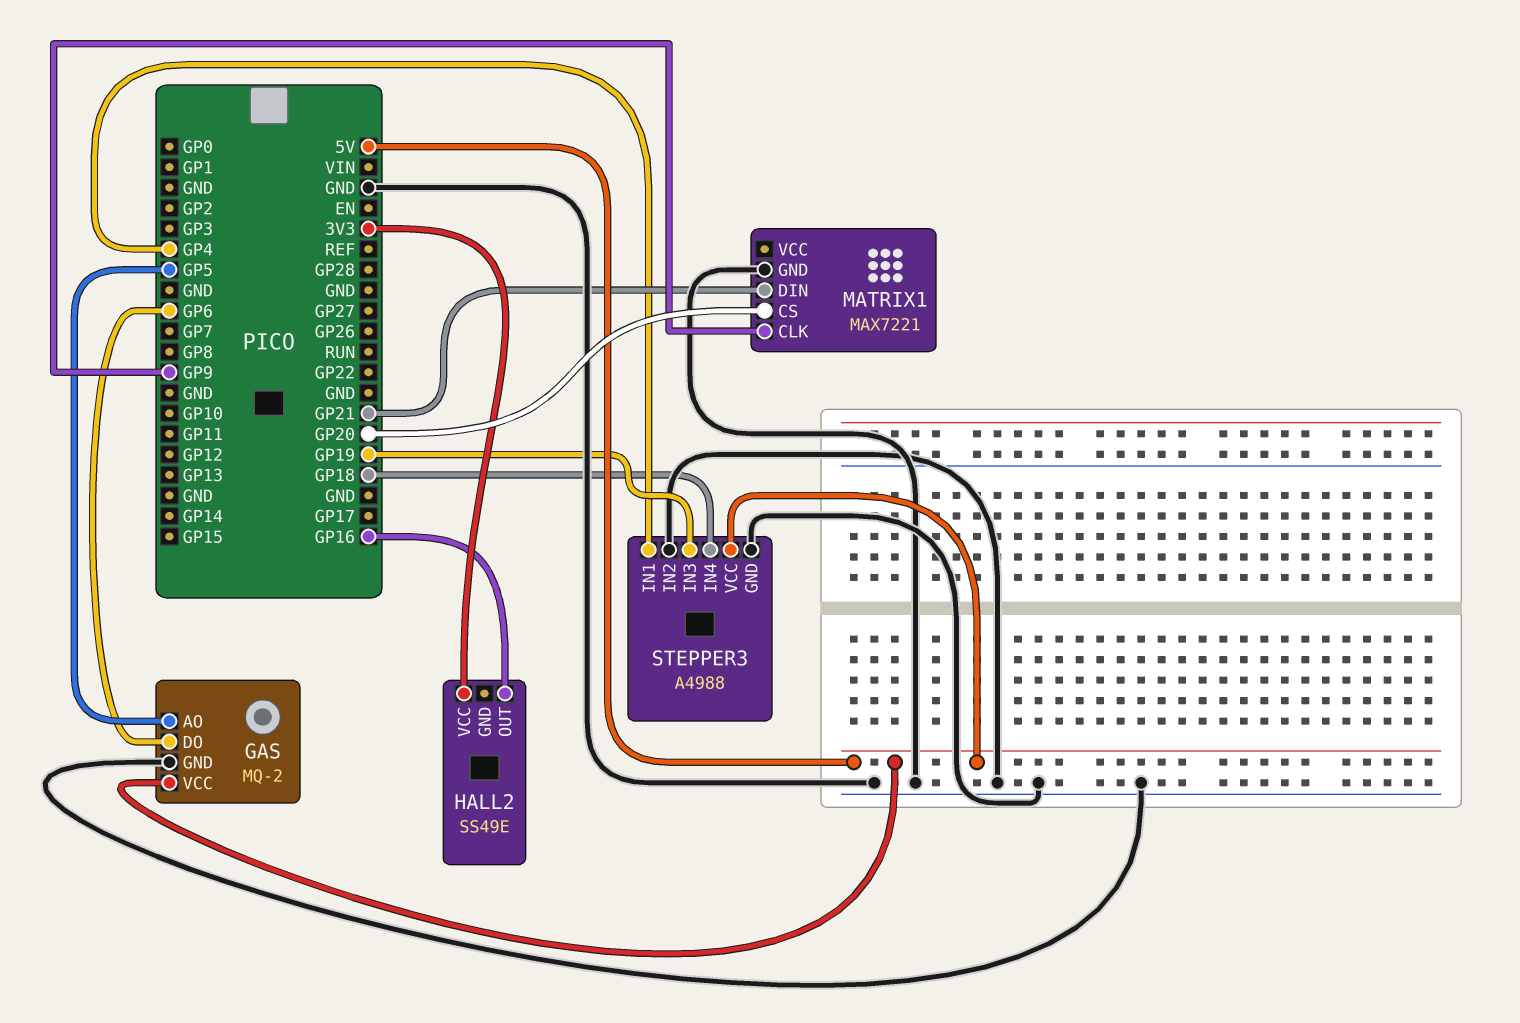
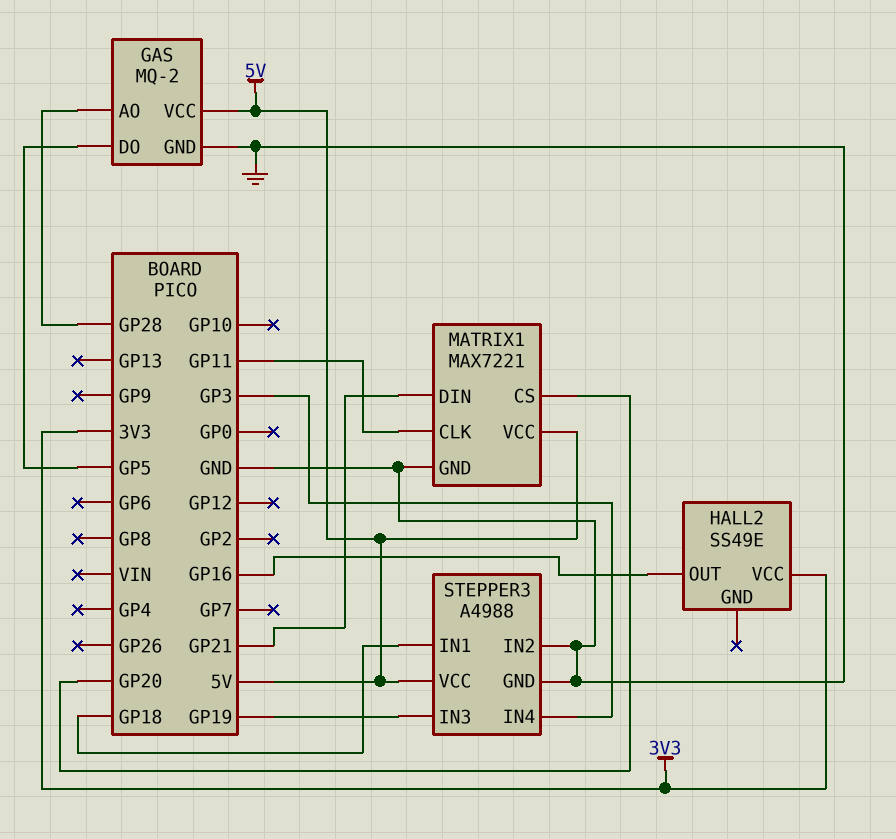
GAS pin AO: GP5 -> GP28
GAS pin DO: GP6 -> GP5
MATRIX1 pin CLK: GP9 -> GP11
MATRIX1 pin VCC: none -> 5V
STEPPER3 pin IN1: GP4 -> GP18
STEPPER3 pin IN4: GP18 -> GP3

